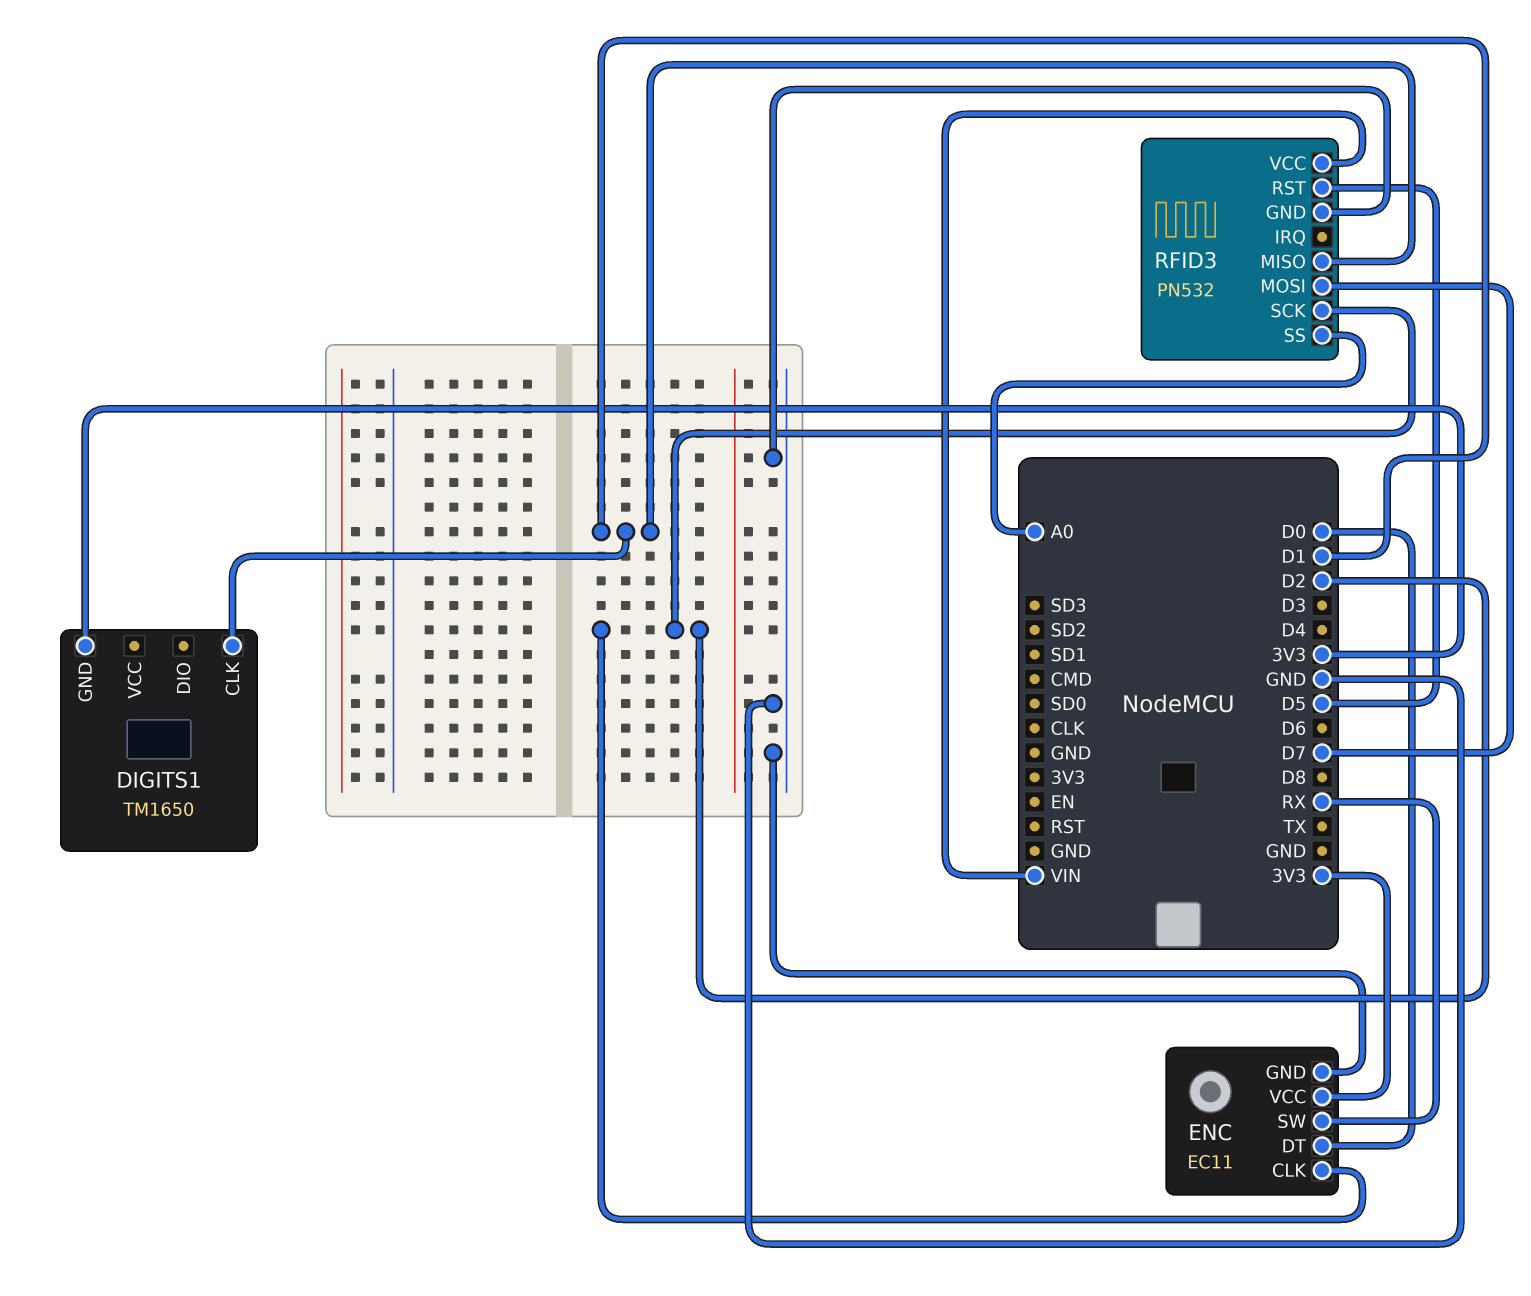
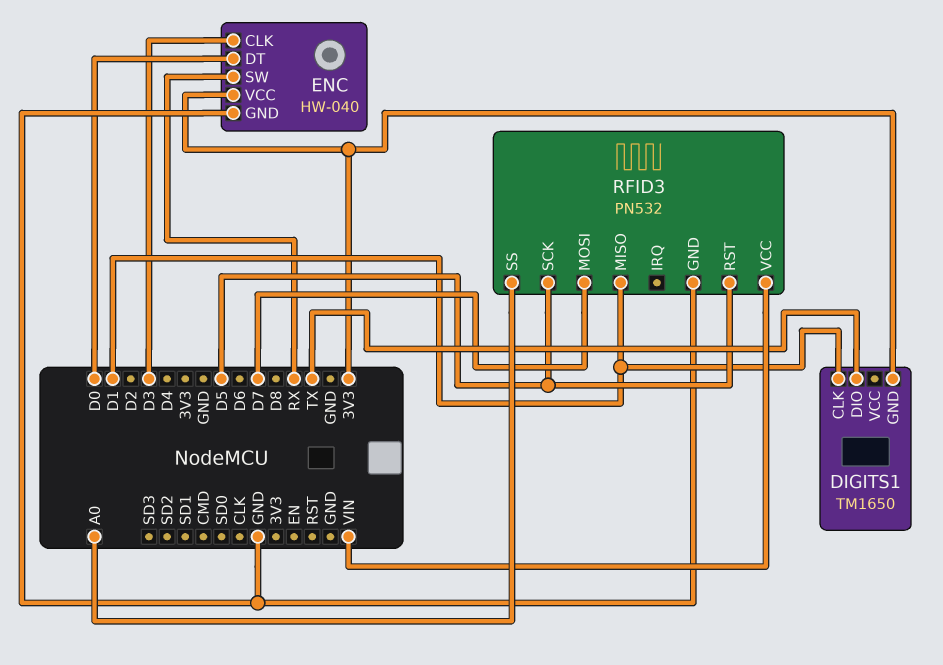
DIGITS1 pin DIO: none -> TX
ENC: EC11 -> HW-040
ENC pin CLK: D2 -> D3
RFID3 pin SCK: D2 -> D5

